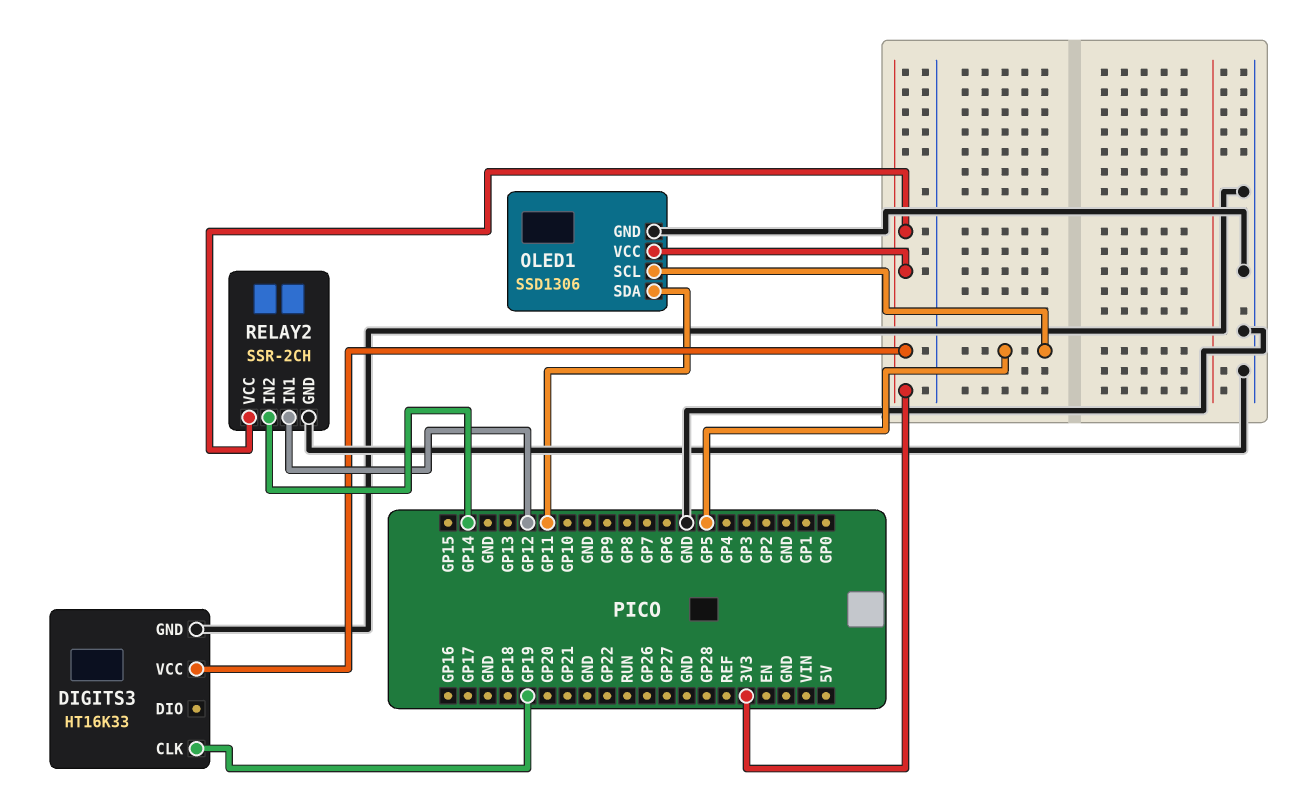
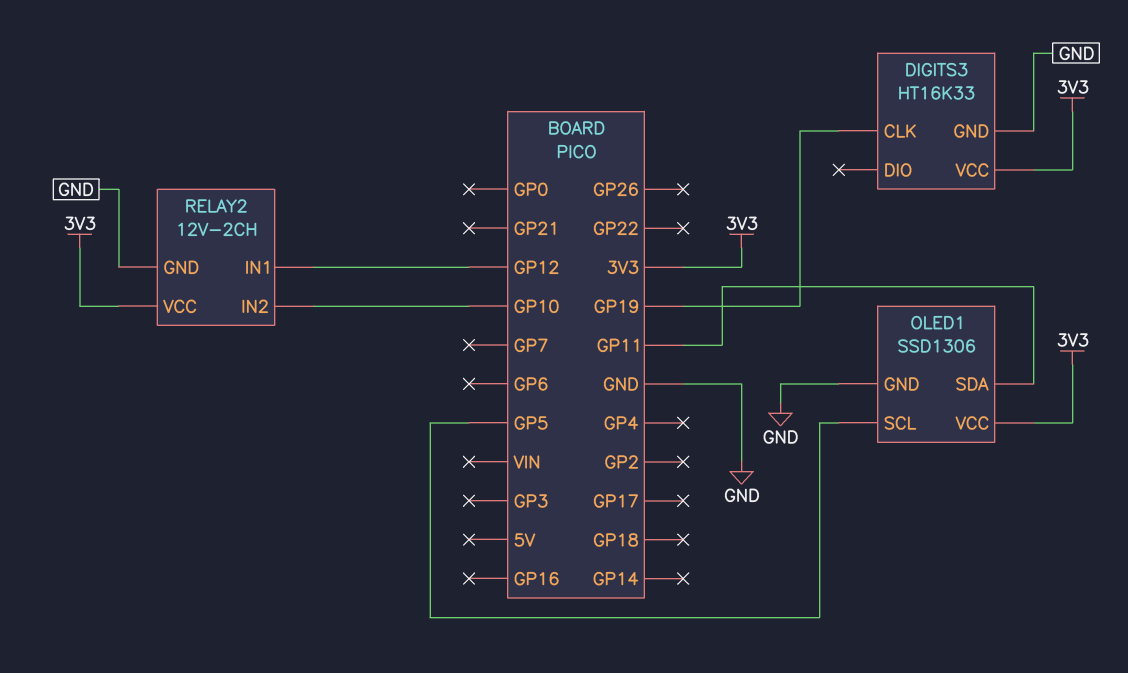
RELAY2: SSR-2CH -> 12V-2CH
RELAY2 pin IN2: GP14 -> GP10

